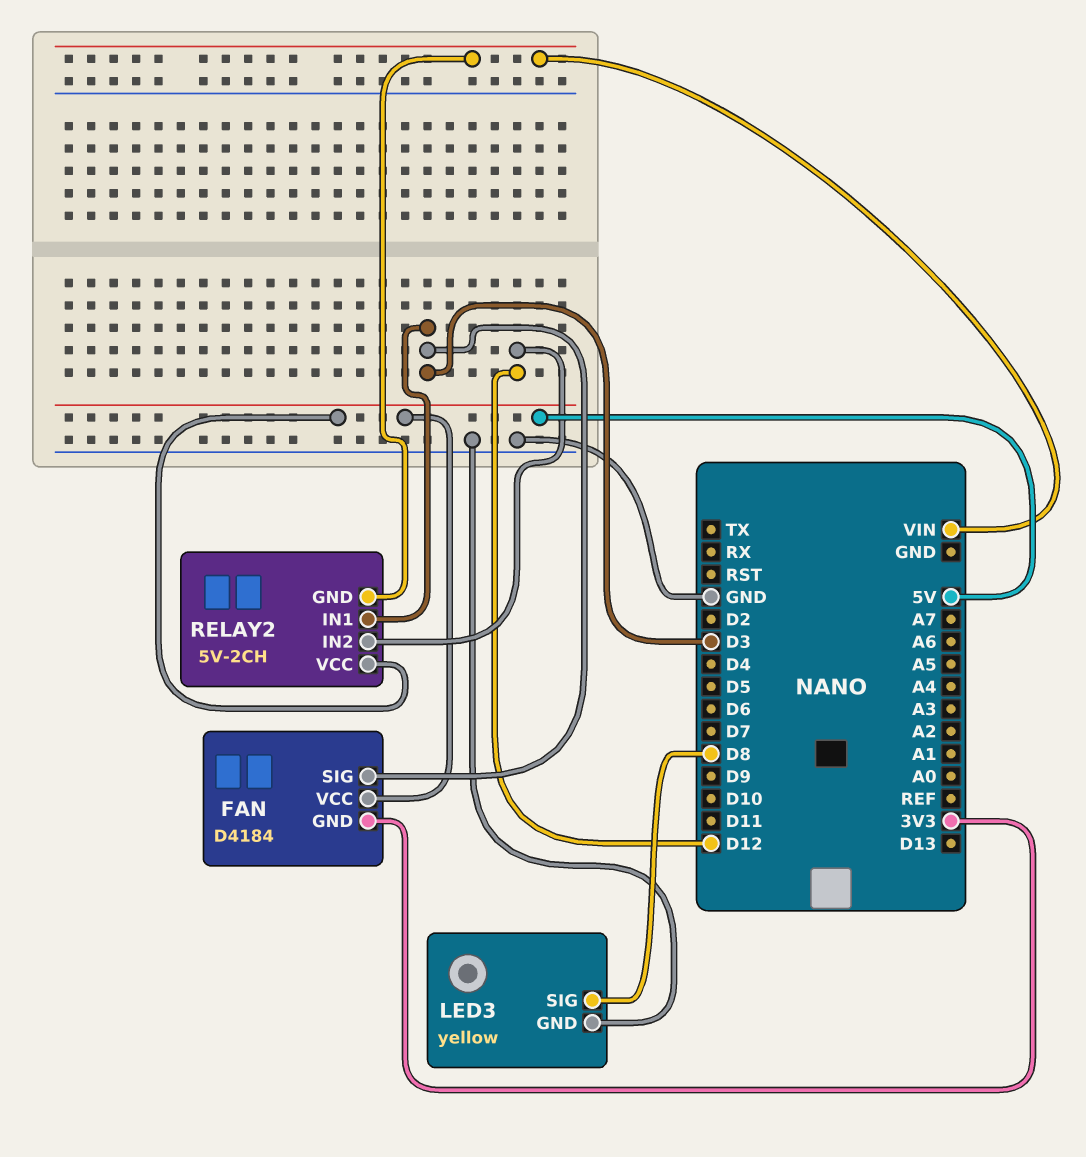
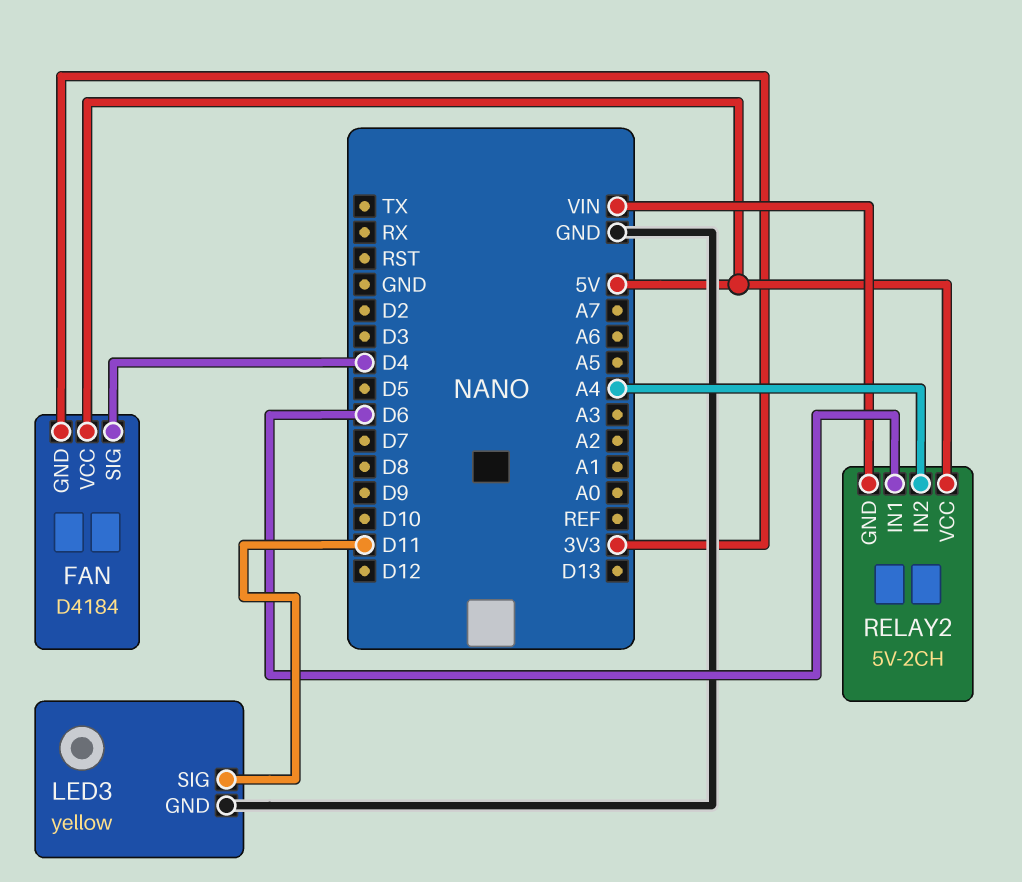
FAN pin SIG: D3 -> D4
LED3 pin SIG: D8 -> D11
RELAY2 pin IN1: D3 -> D6
RELAY2 pin IN2: D12 -> A4

